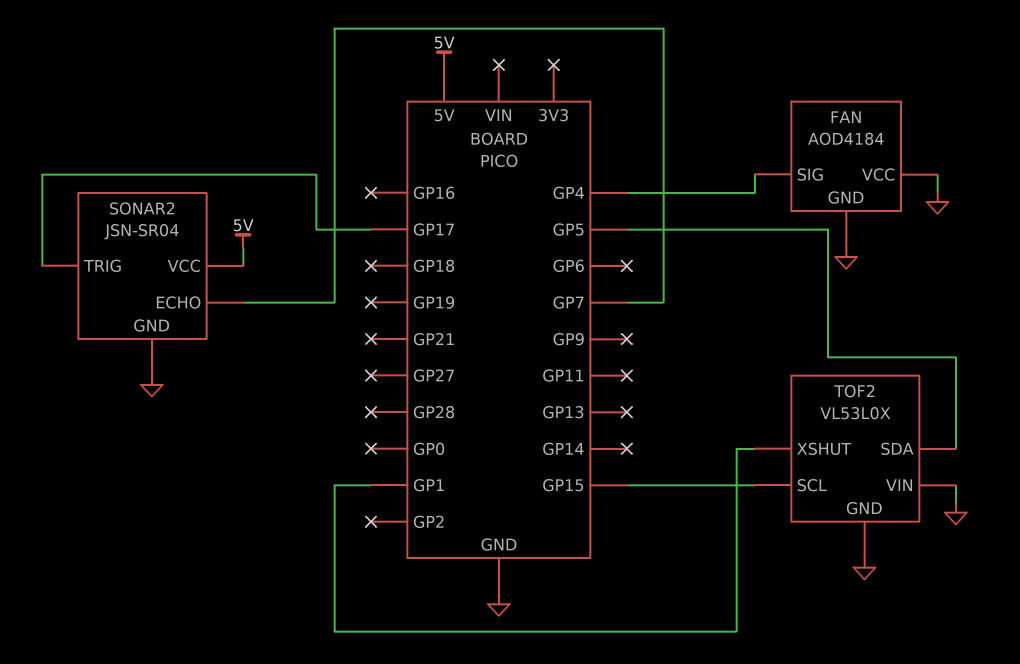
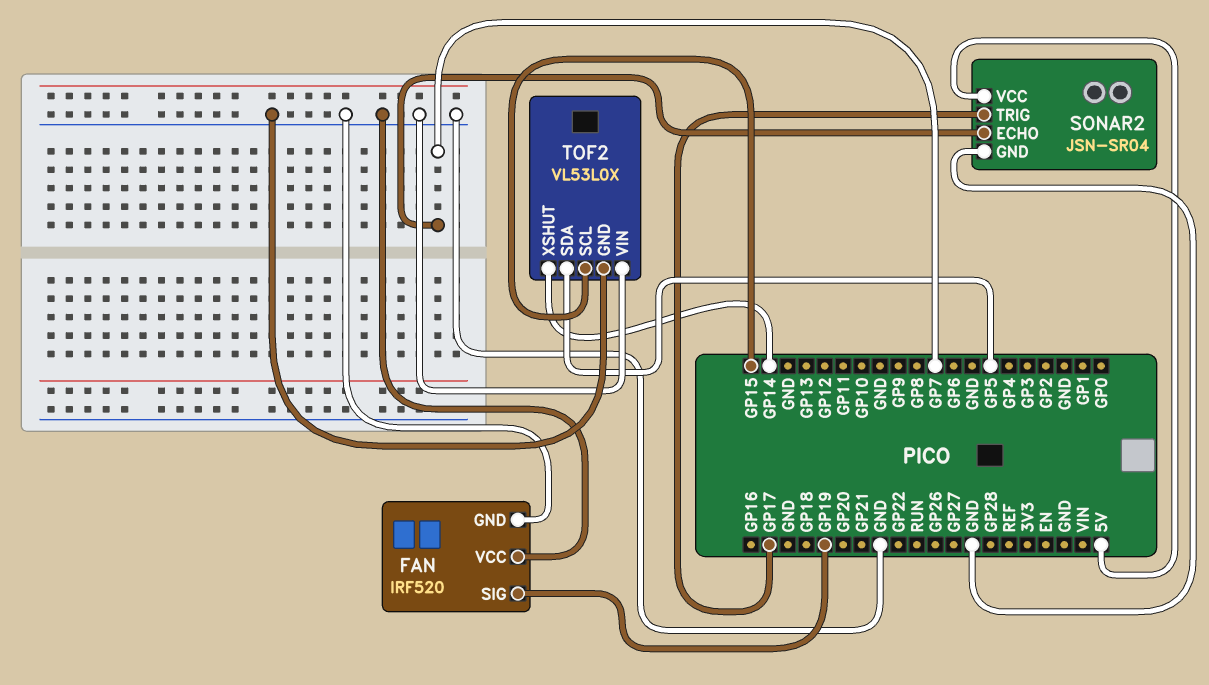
FAN: AOD4184 -> IRF520
FAN pin SIG: GP4 -> GP19
TOF2 pin XSHUT: GP1 -> GP14

